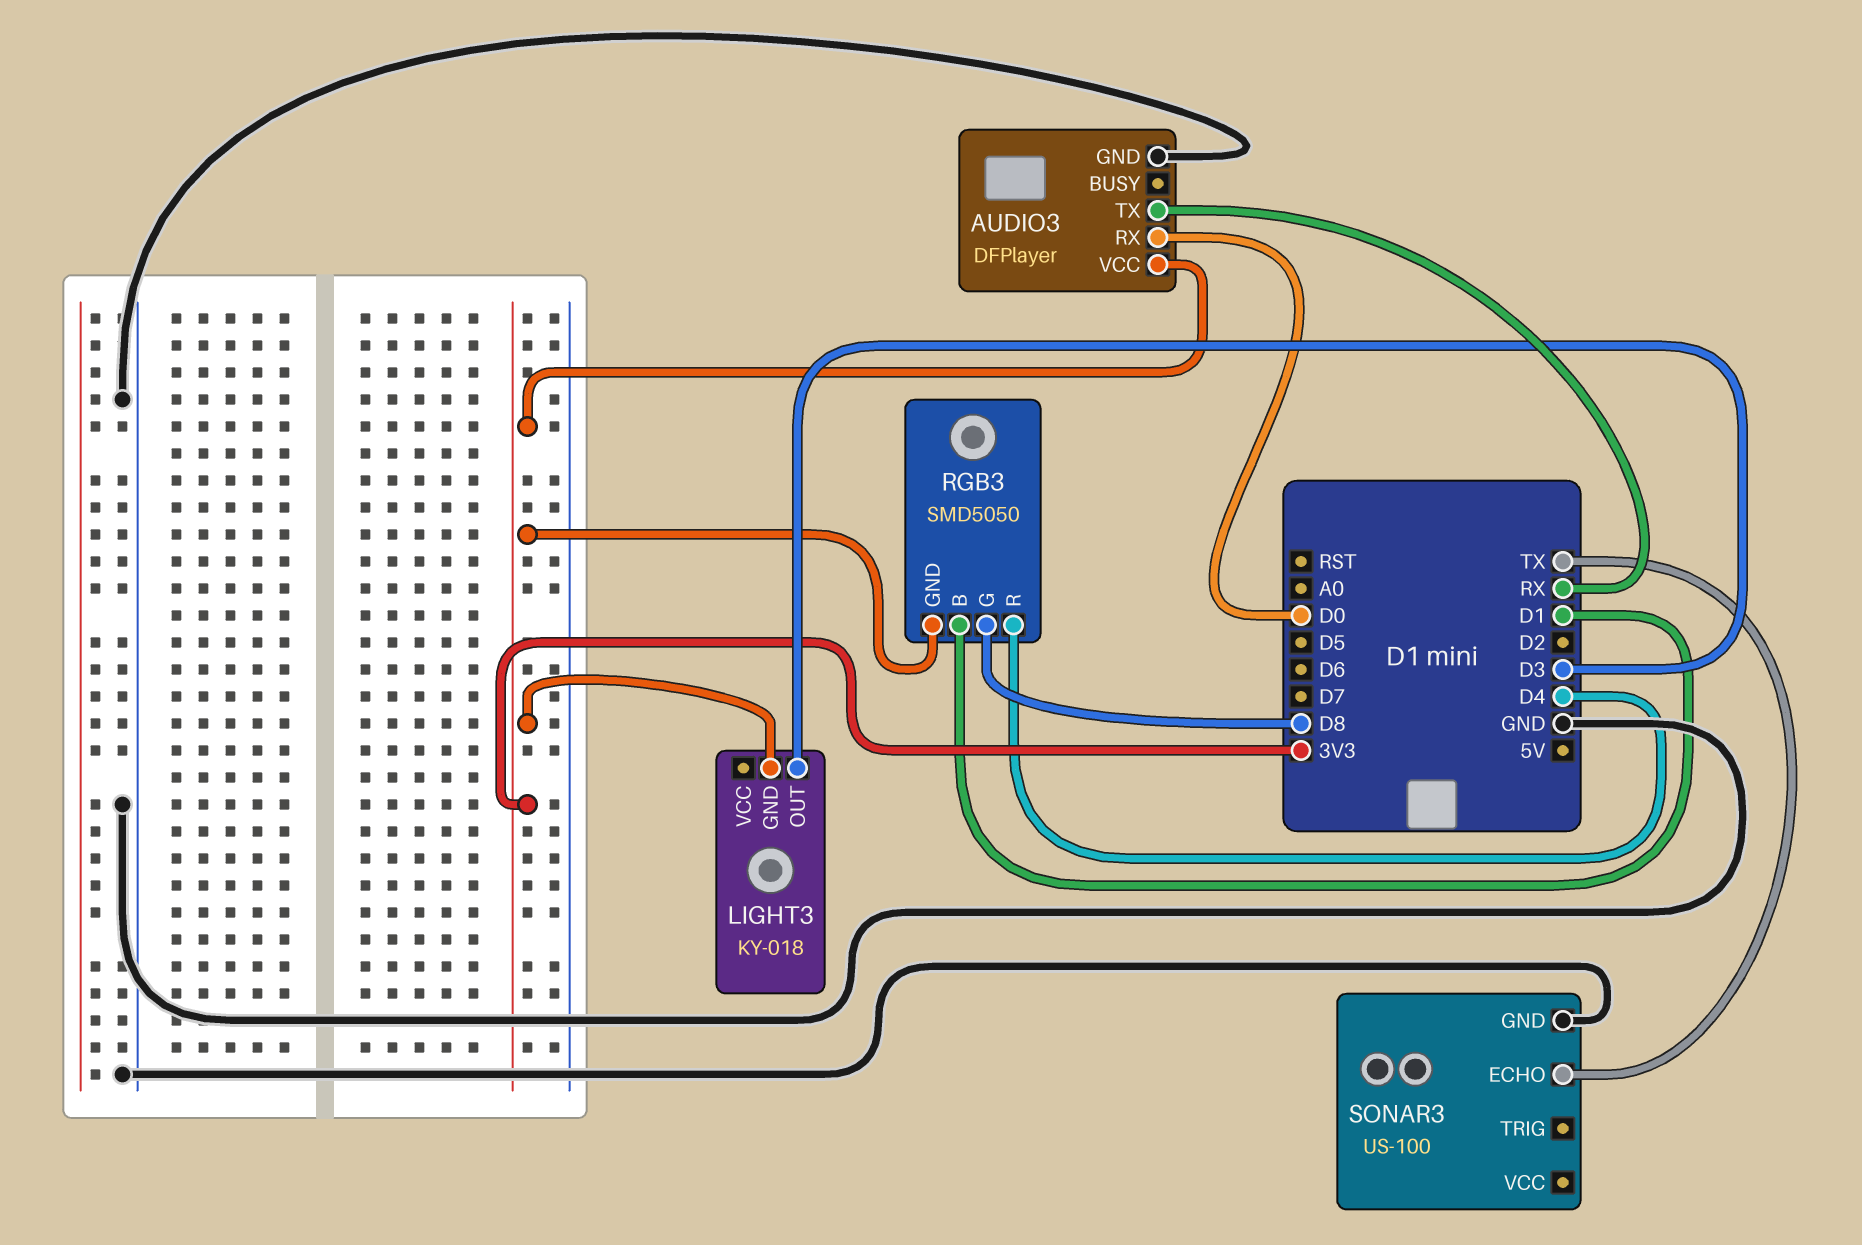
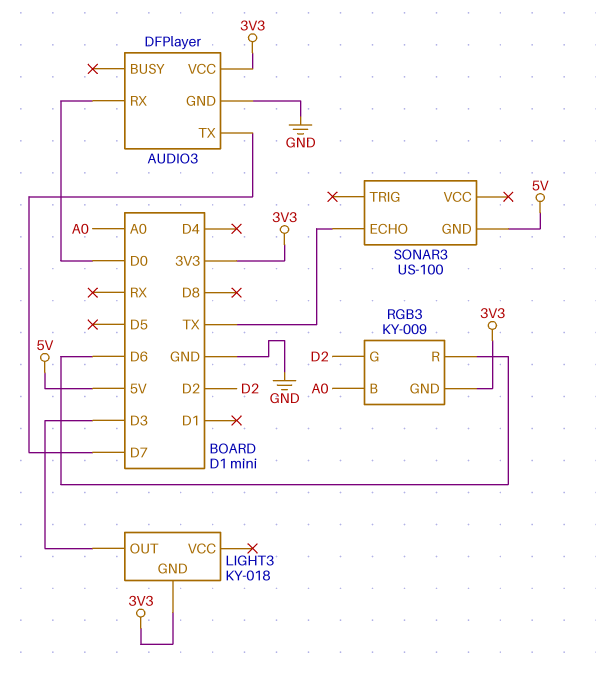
AUDIO3 pin TX: RX -> D7
RGB3: SMD5050 -> KY-009
RGB3 pin B: D1 -> A0
RGB3 pin G: D8 -> D2
RGB3 pin R: D4 -> D6
SONAR3 pin GND: GND -> 5V

